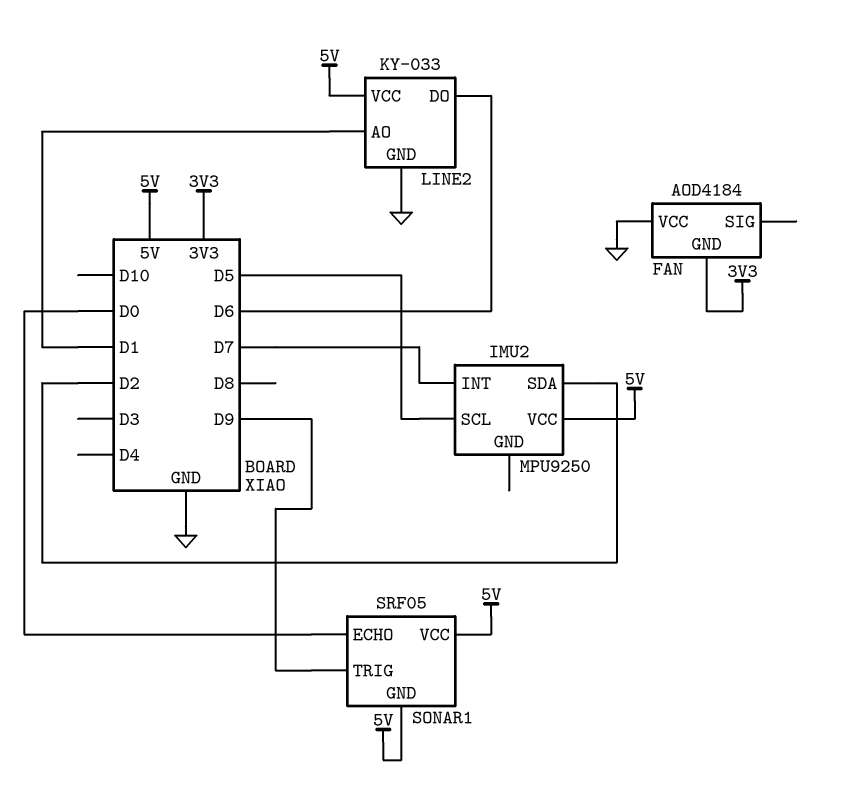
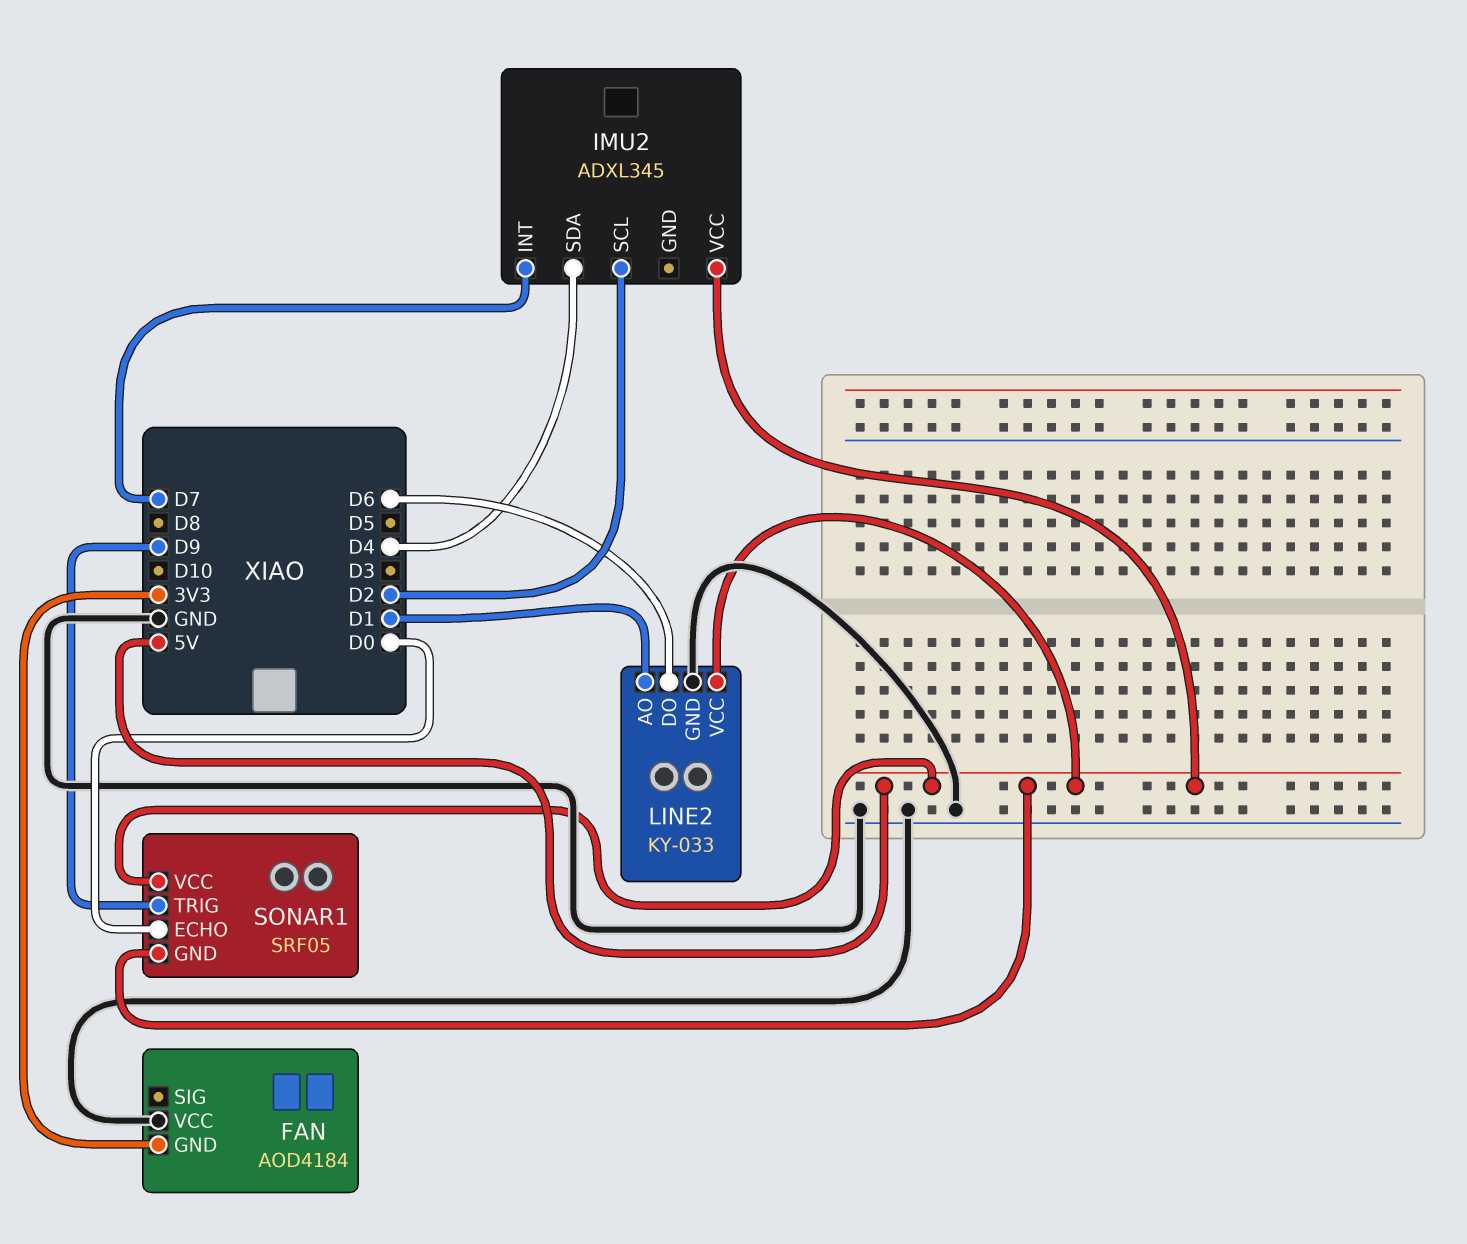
IMU2: MPU9250 -> ADXL345
IMU2 pin SCL: D5 -> D2
IMU2 pin SDA: D2 -> D4

